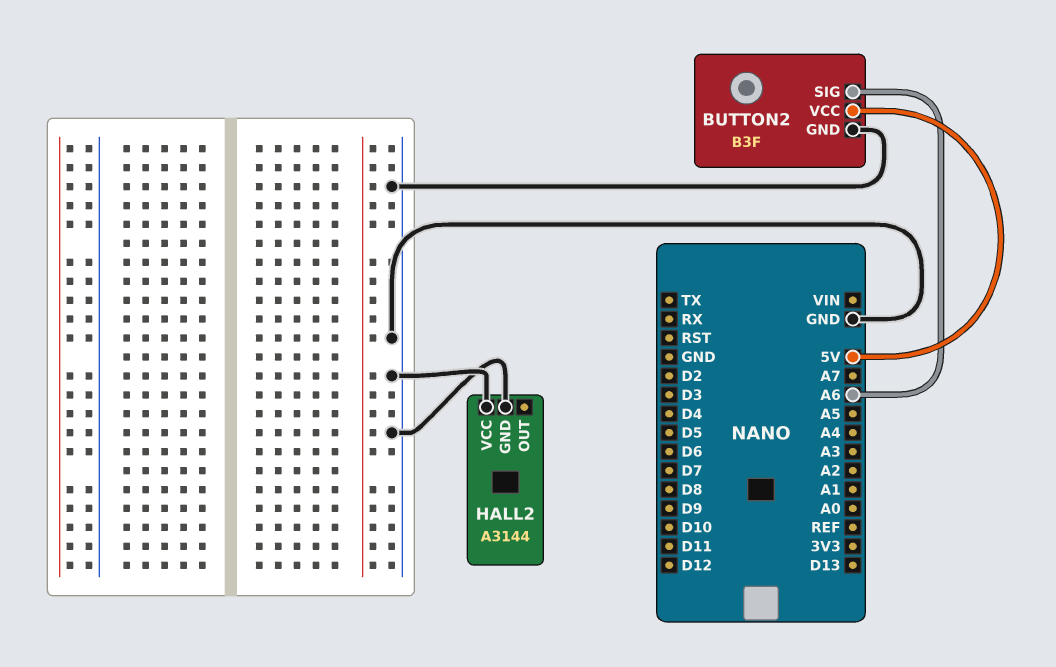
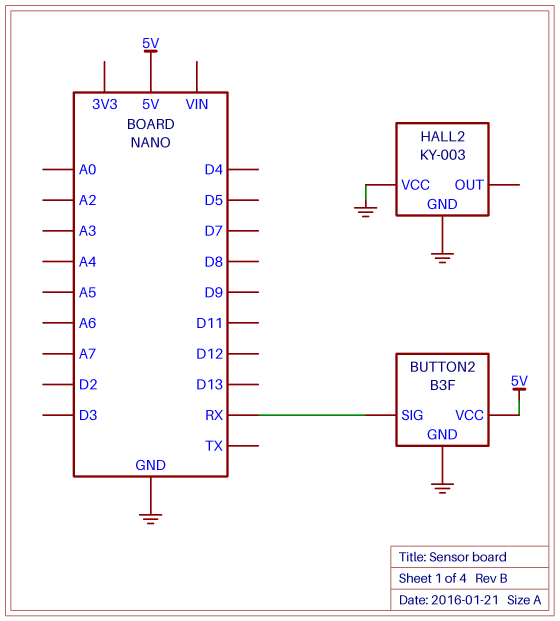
BUTTON2 pin SIG: A6 -> RX
HALL2: A3144 -> KY-003

